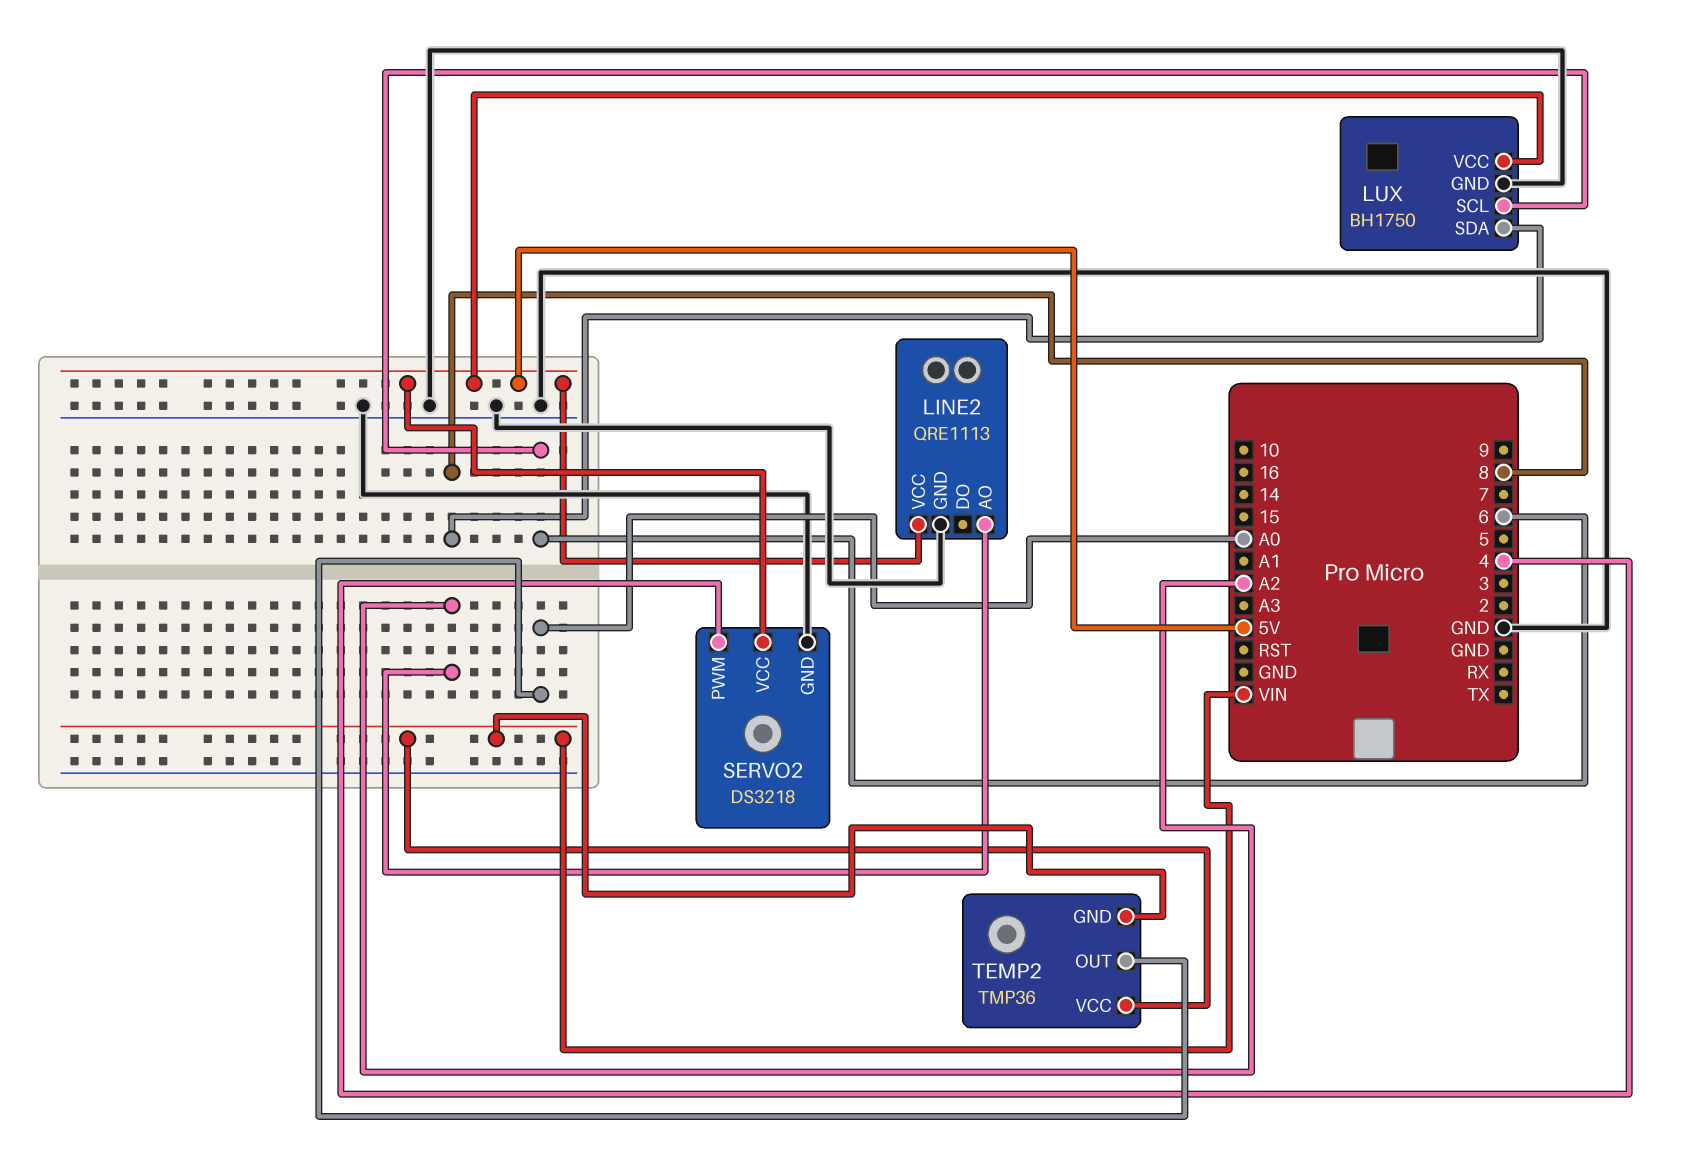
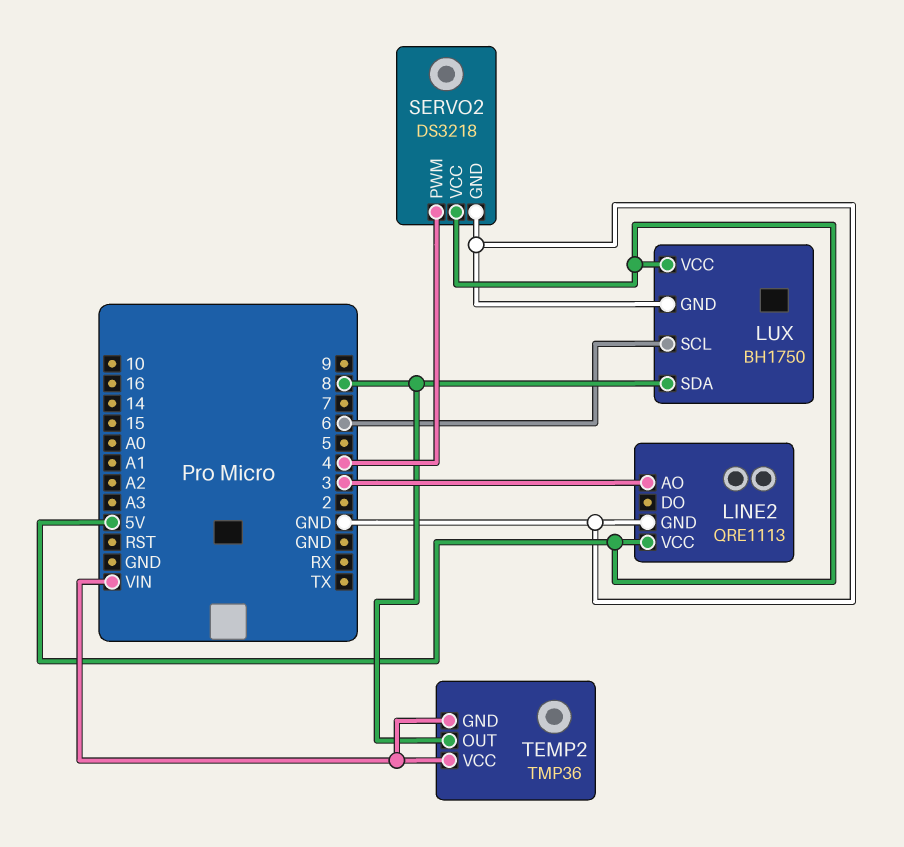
LINE2 pin AO: A2 -> 3
TEMP2 pin OUT: A0 -> 8

